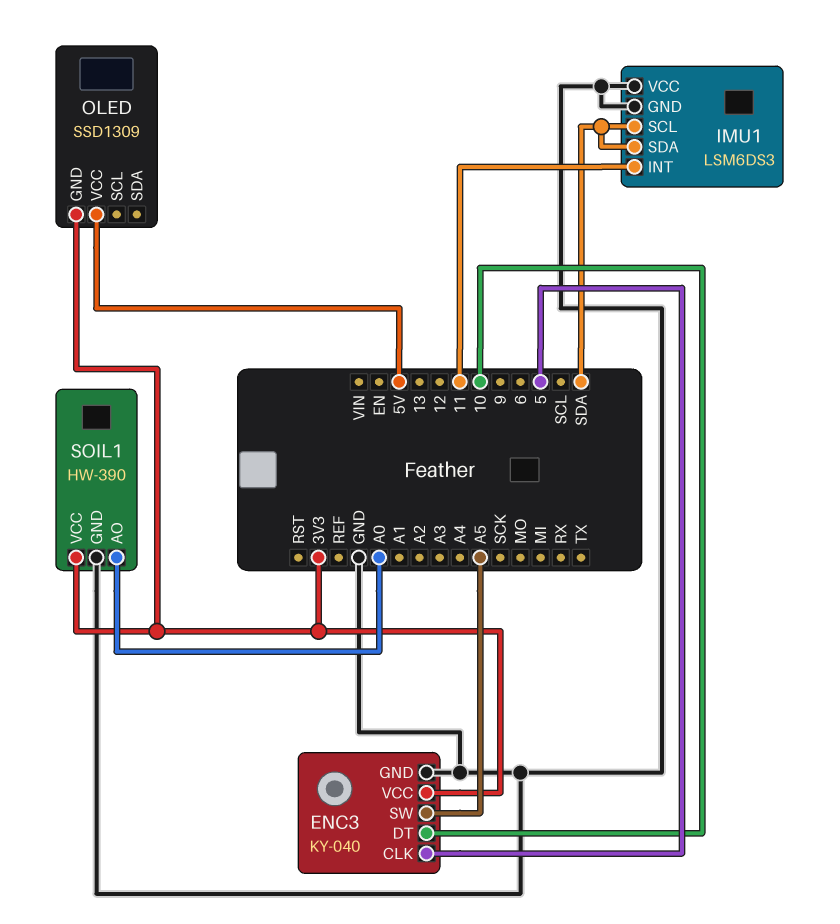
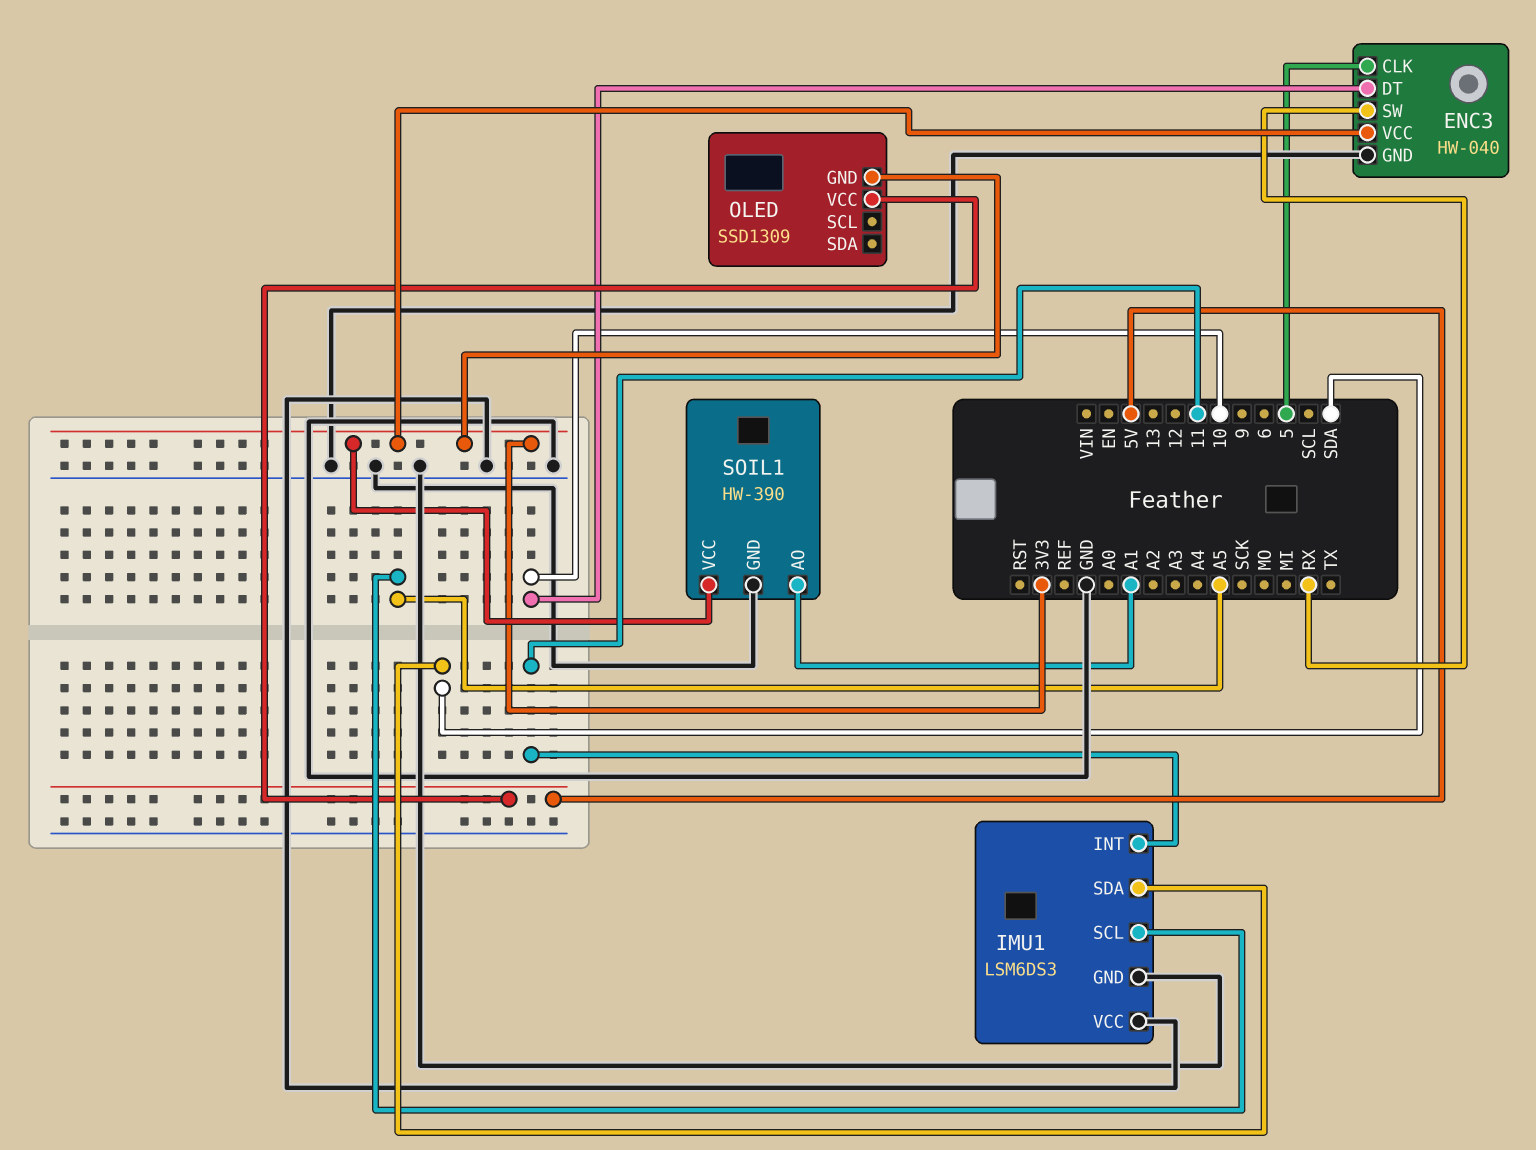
ENC3: KY-040 -> HW-040
ENC3 pin SW: A5 -> RX
IMU1 pin SCL: SDA -> A5
SOIL1 pin AO: A0 -> A1

